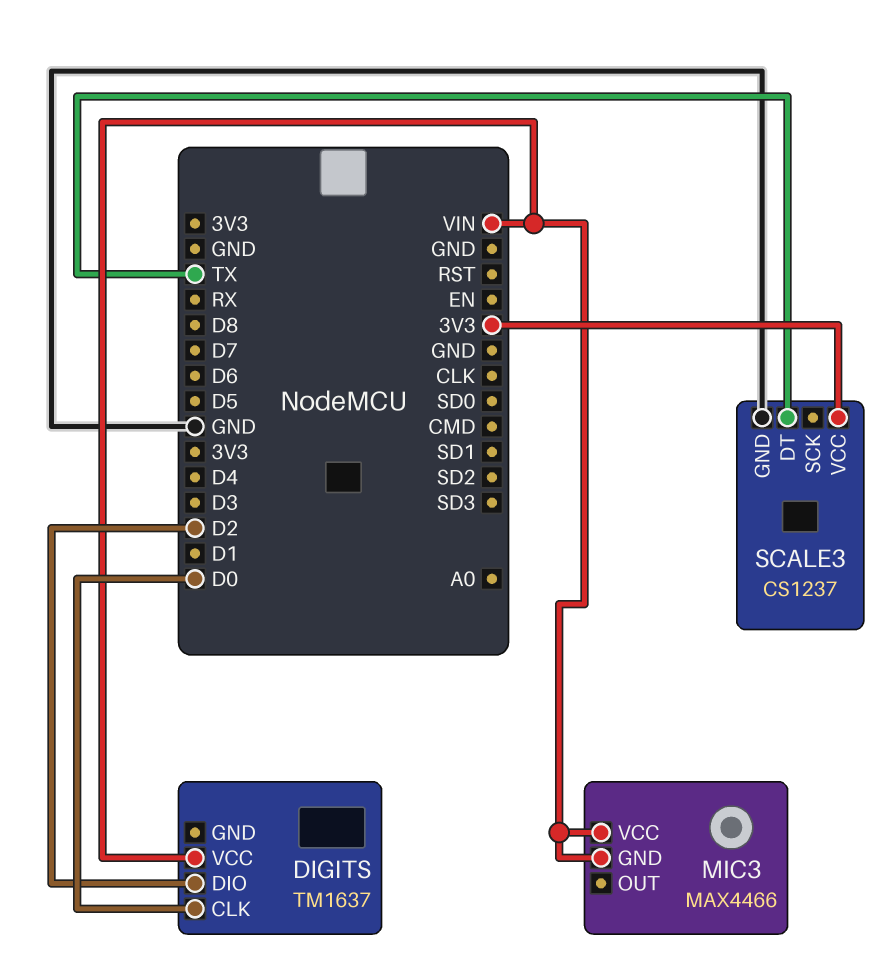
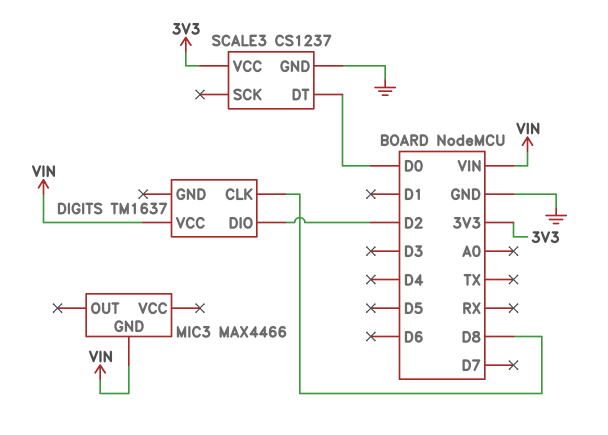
DIGITS pin CLK: D0 -> D8
MIC3 pin VCC: VIN -> none
SCALE3 pin DT: TX -> D0

